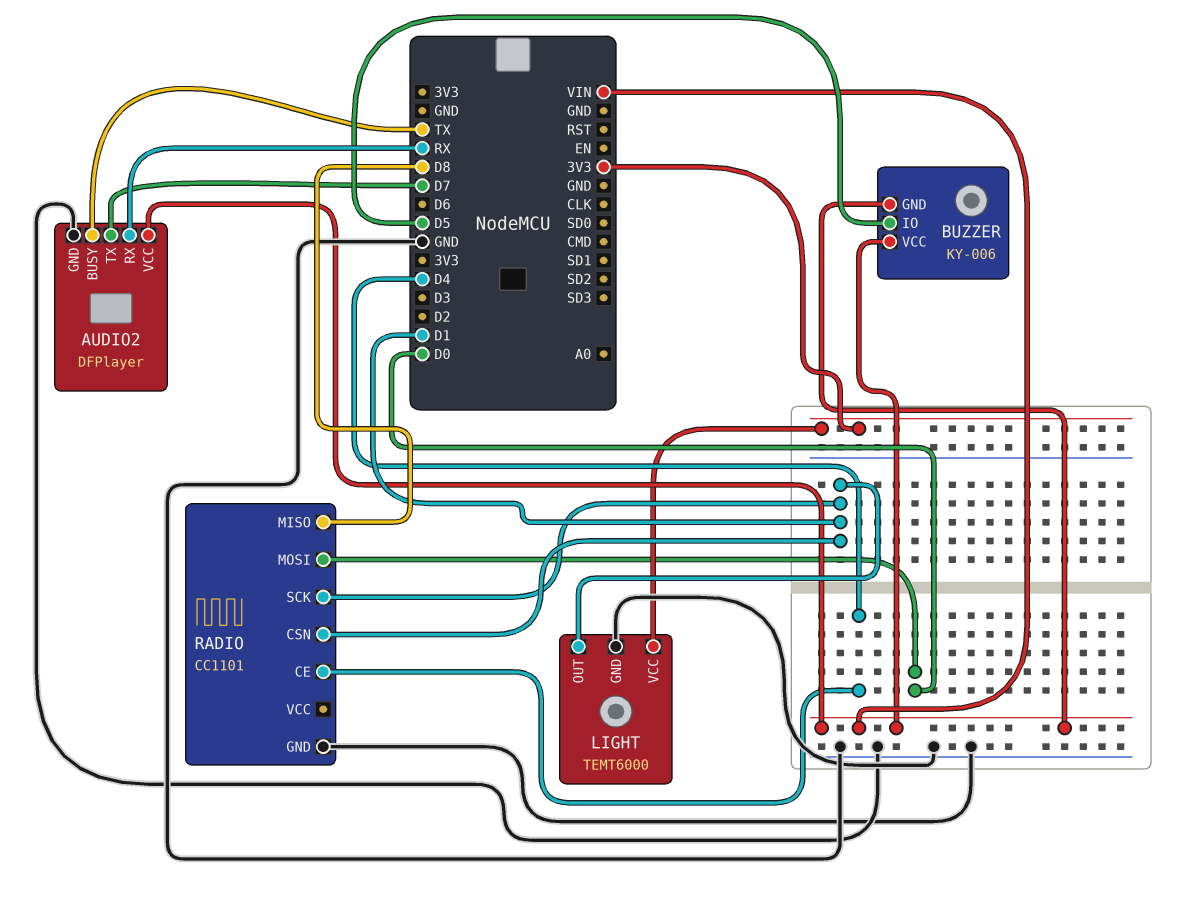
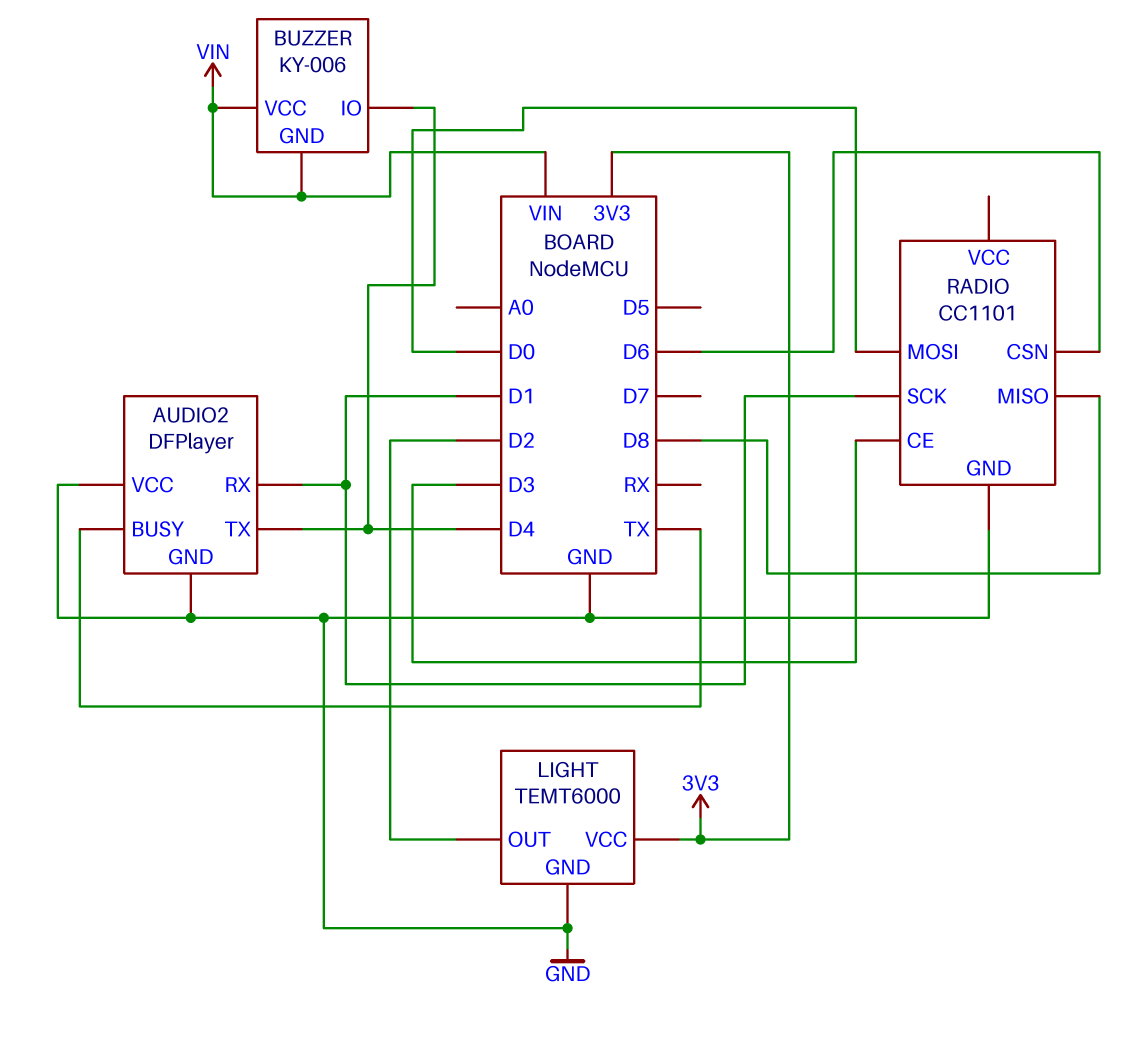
AUDIO2 pin RX: RX -> D1
AUDIO2 pin TX: D7 -> D4
AUDIO2 pin VCC: VIN -> GND
BUZZER pin IO: D5 -> D4
LIGHT pin OUT: D1 -> D2
RADIO pin CE: D4 -> D3
RADIO pin CSN: D1 -> D6

